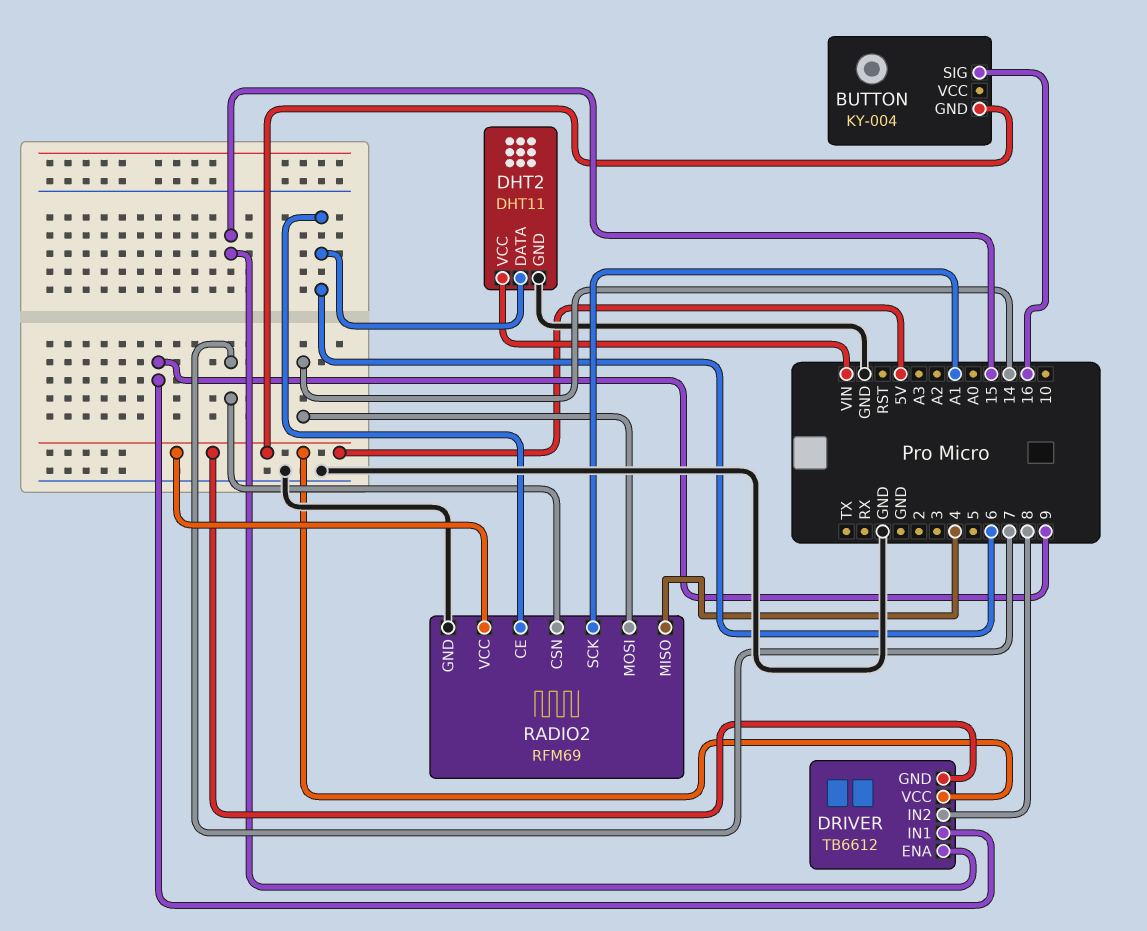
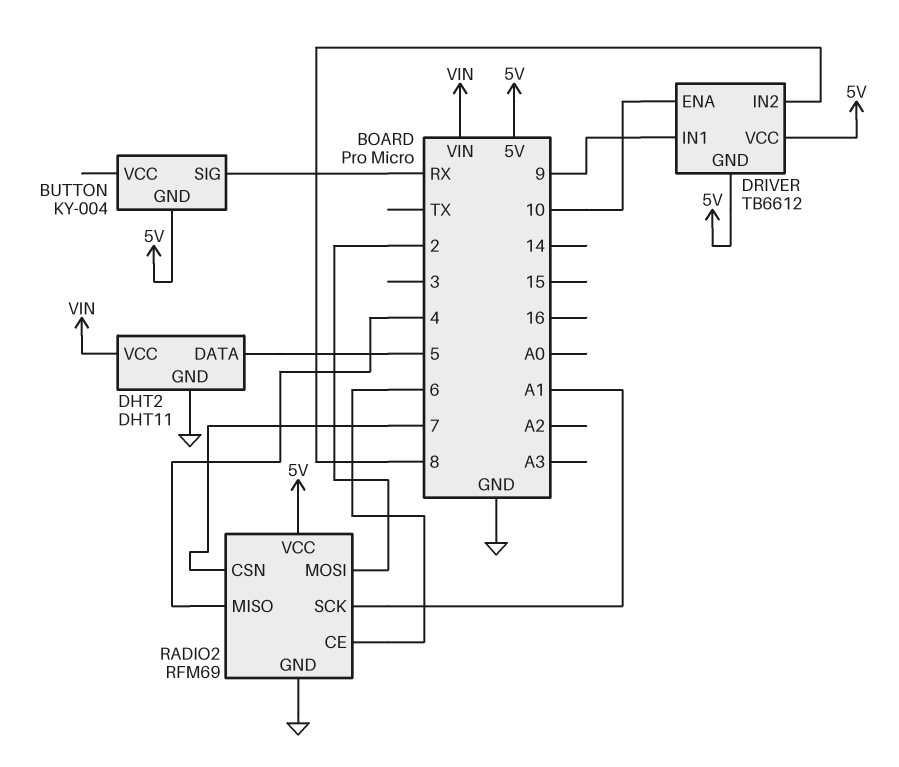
BUTTON pin SIG: 16 -> RX
DHT2 pin DATA: 6 -> 5
DRIVER pin ENA: 15 -> 10
RADIO2 pin MOSI: 14 -> 2

